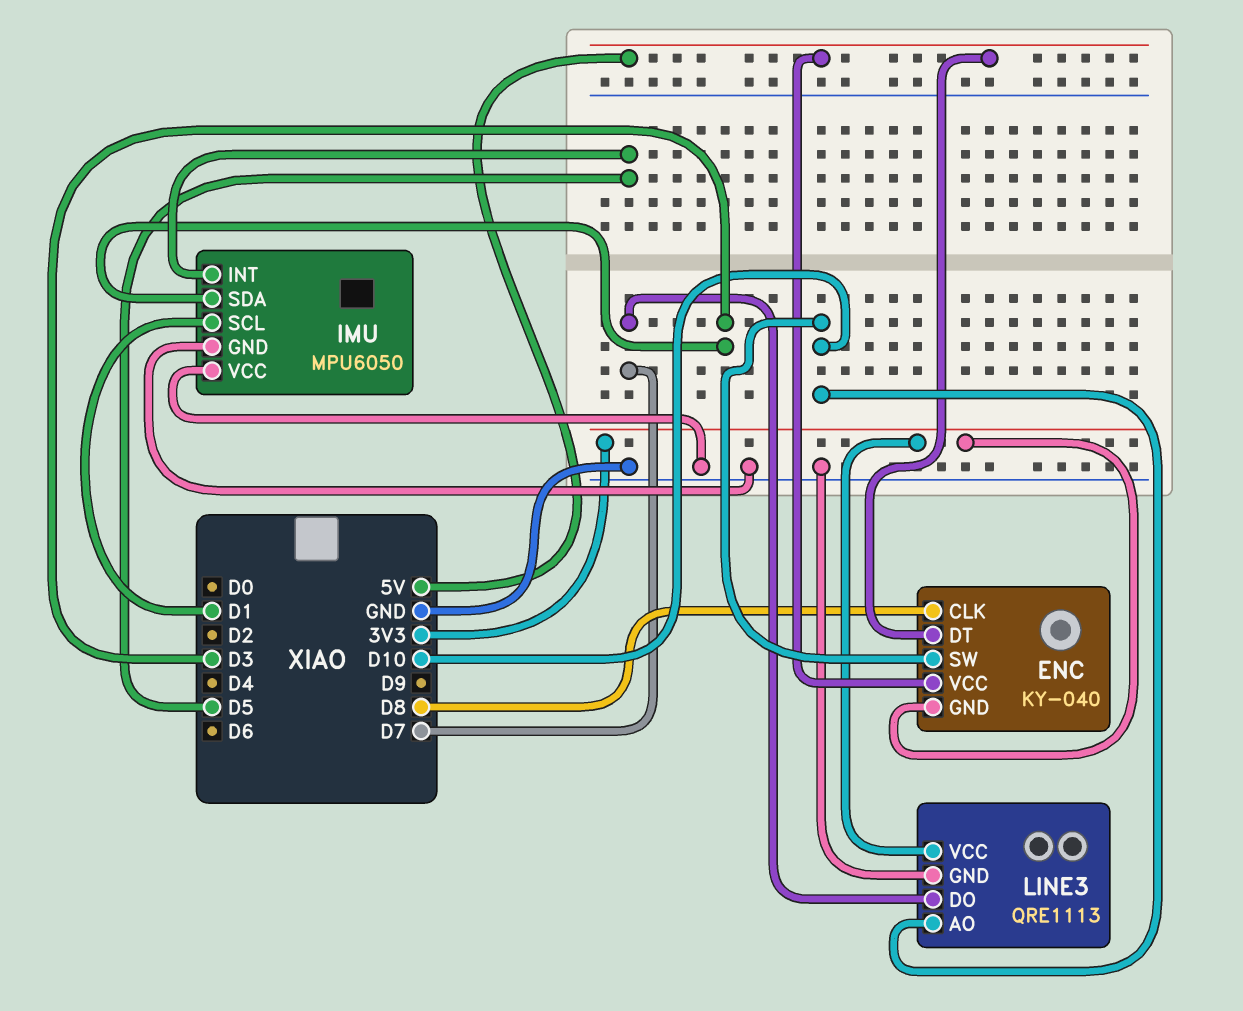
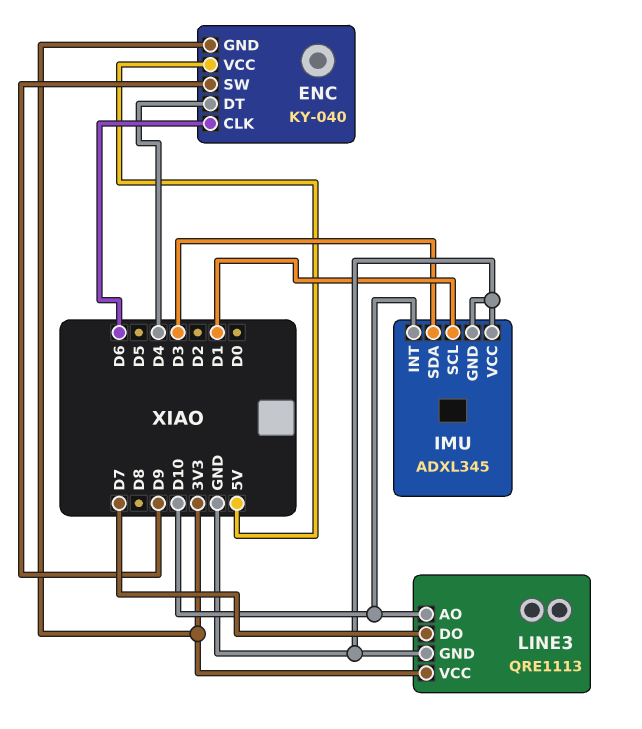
ENC pin CLK: D8 -> D6
ENC pin DT: 5V -> D4
ENC pin SW: D10 -> D9
IMU: MPU6050 -> ADXL345
IMU pin INT: D5 -> D10

